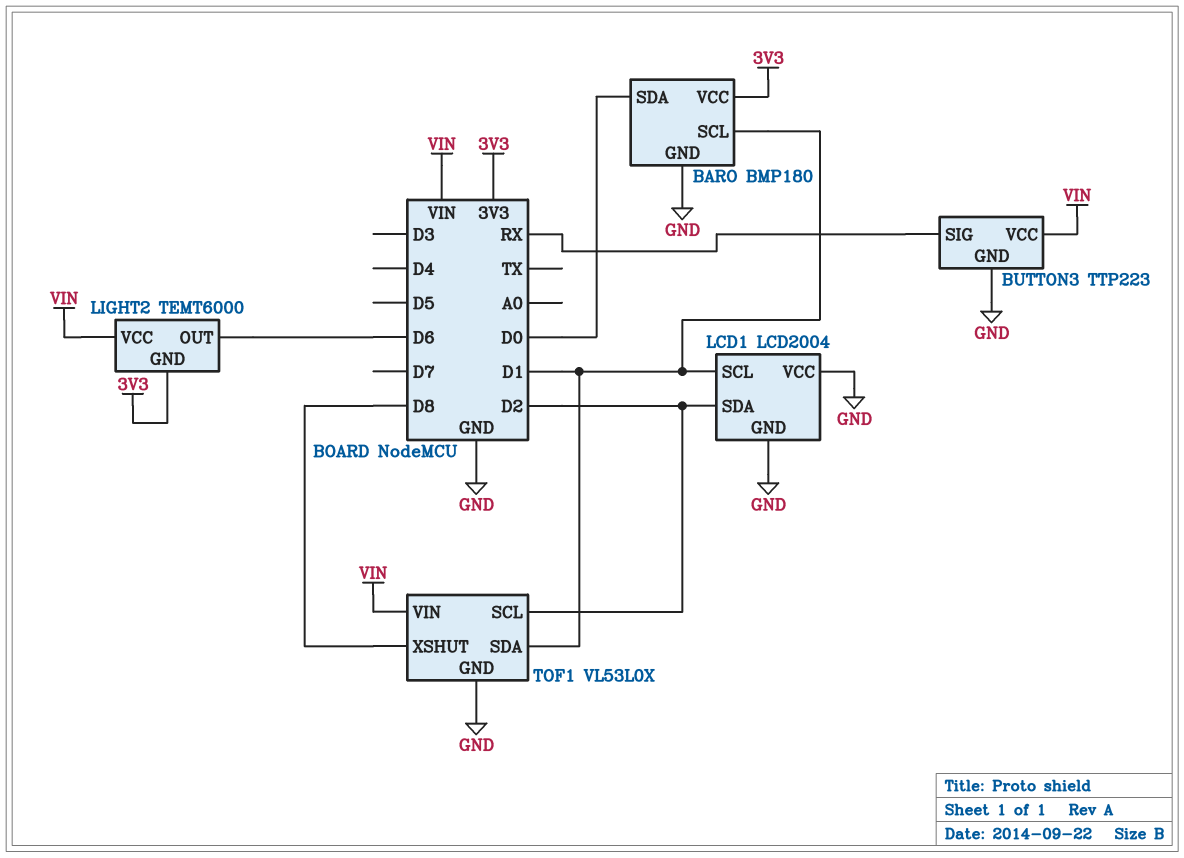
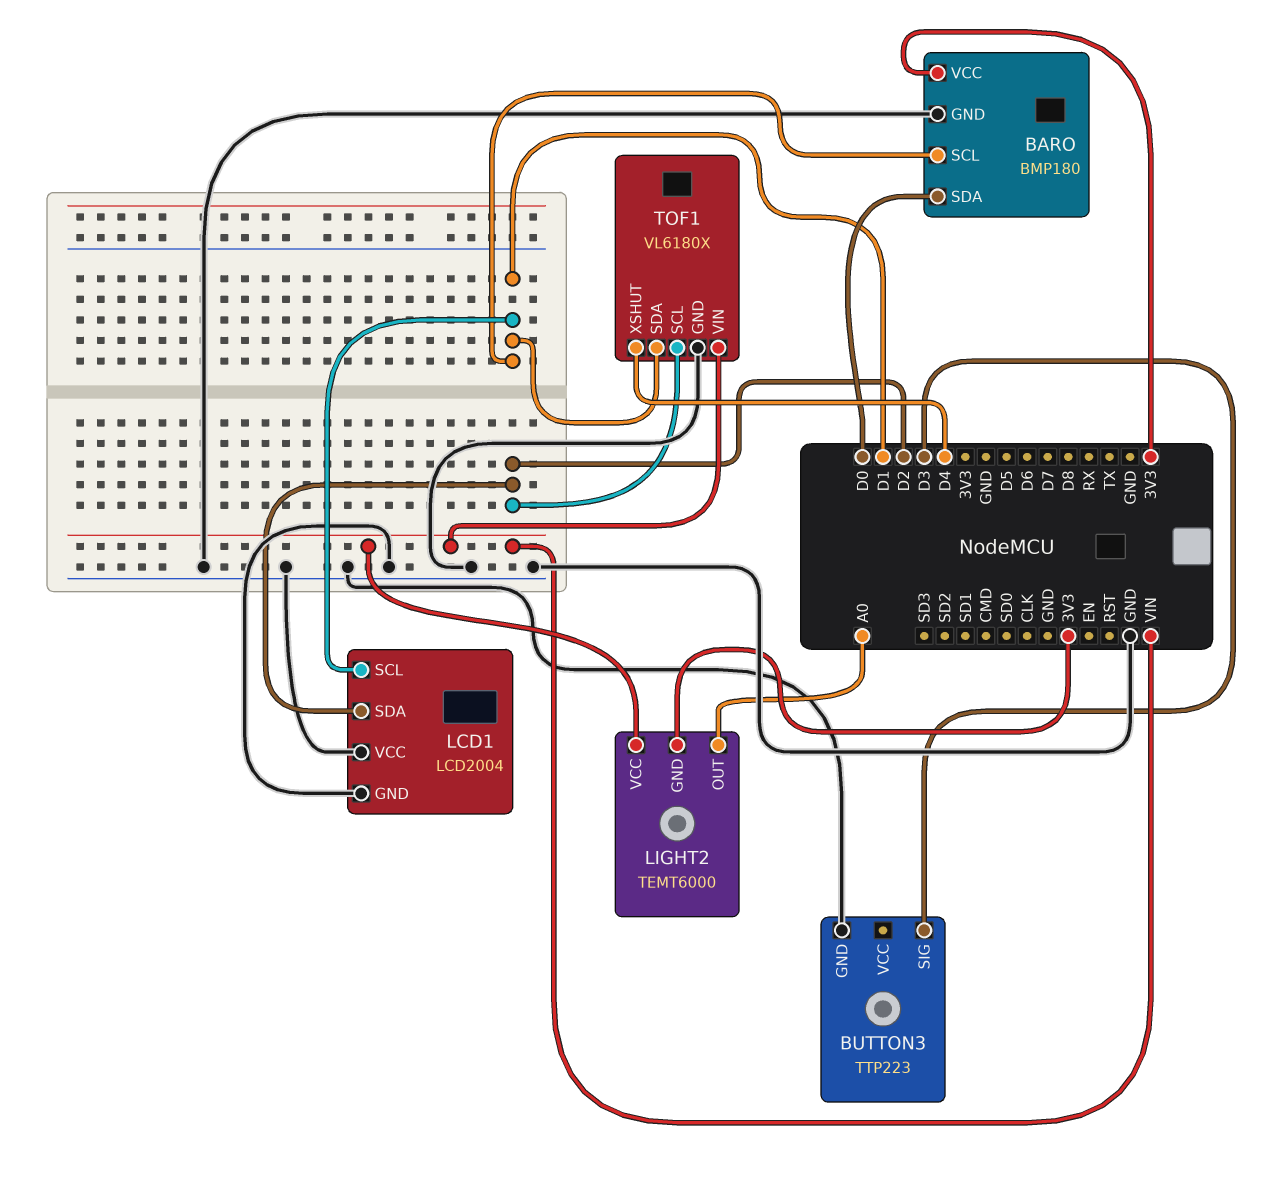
BUTTON3 pin SIG: RX -> D3
BUTTON3 pin VCC: VIN -> none
LIGHT2 pin OUT: D6 -> A0
TOF1: VL53L0X -> VL6180X
TOF1 pin XSHUT: D8 -> D4

